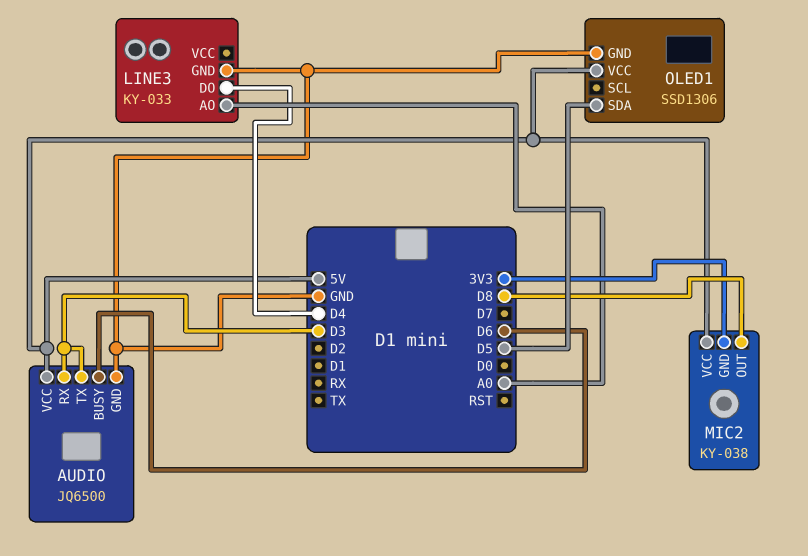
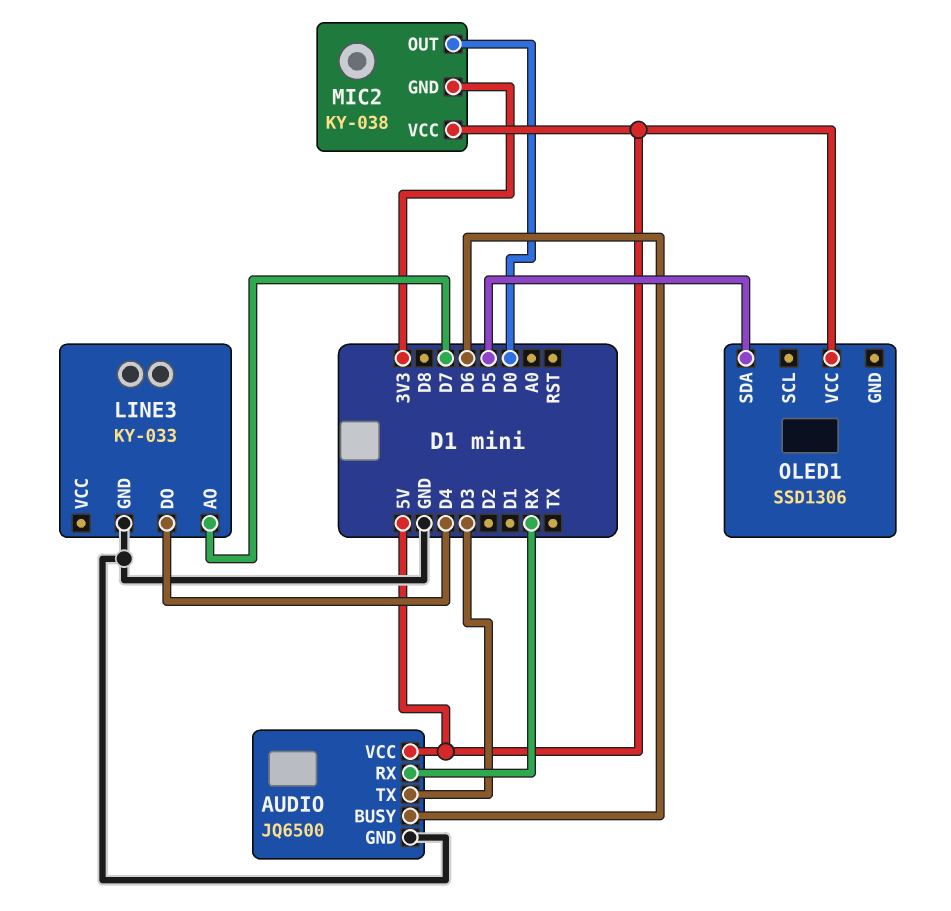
AUDIO pin RX: D3 -> RX
LINE3 pin AO: A0 -> D7
MIC2 pin OUT: D8 -> D0
OLED1 pin GND: GND -> none

